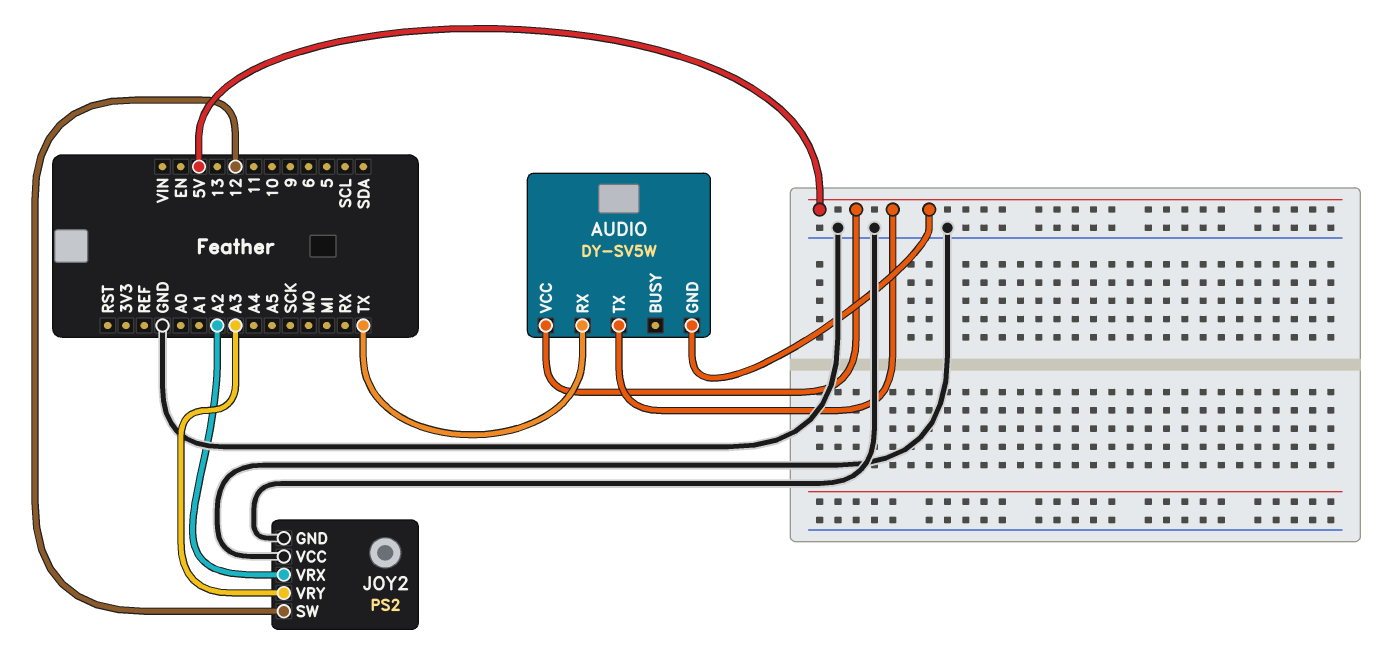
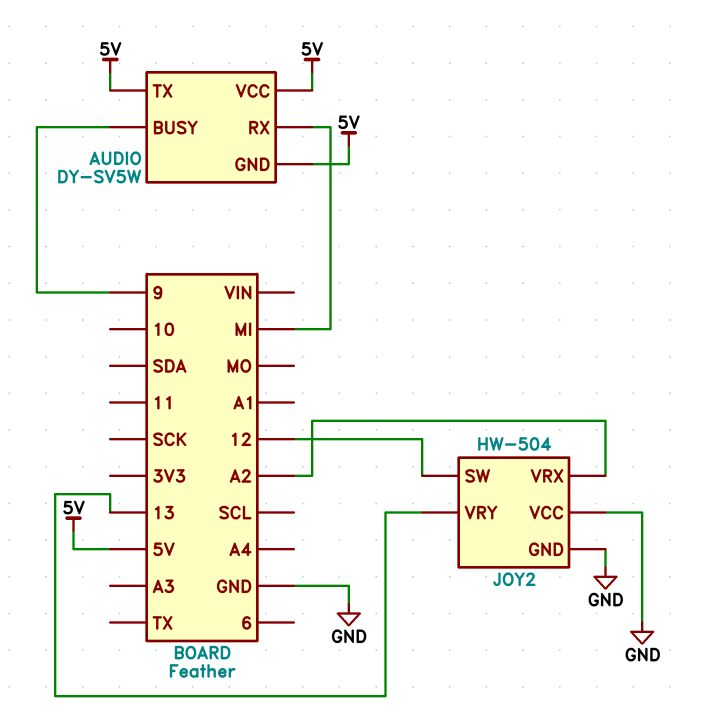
AUDIO pin BUSY: none -> 9
AUDIO pin RX: TX -> MI
JOY2: PS2 -> HW-504
JOY2 pin VRY: A3 -> 13

